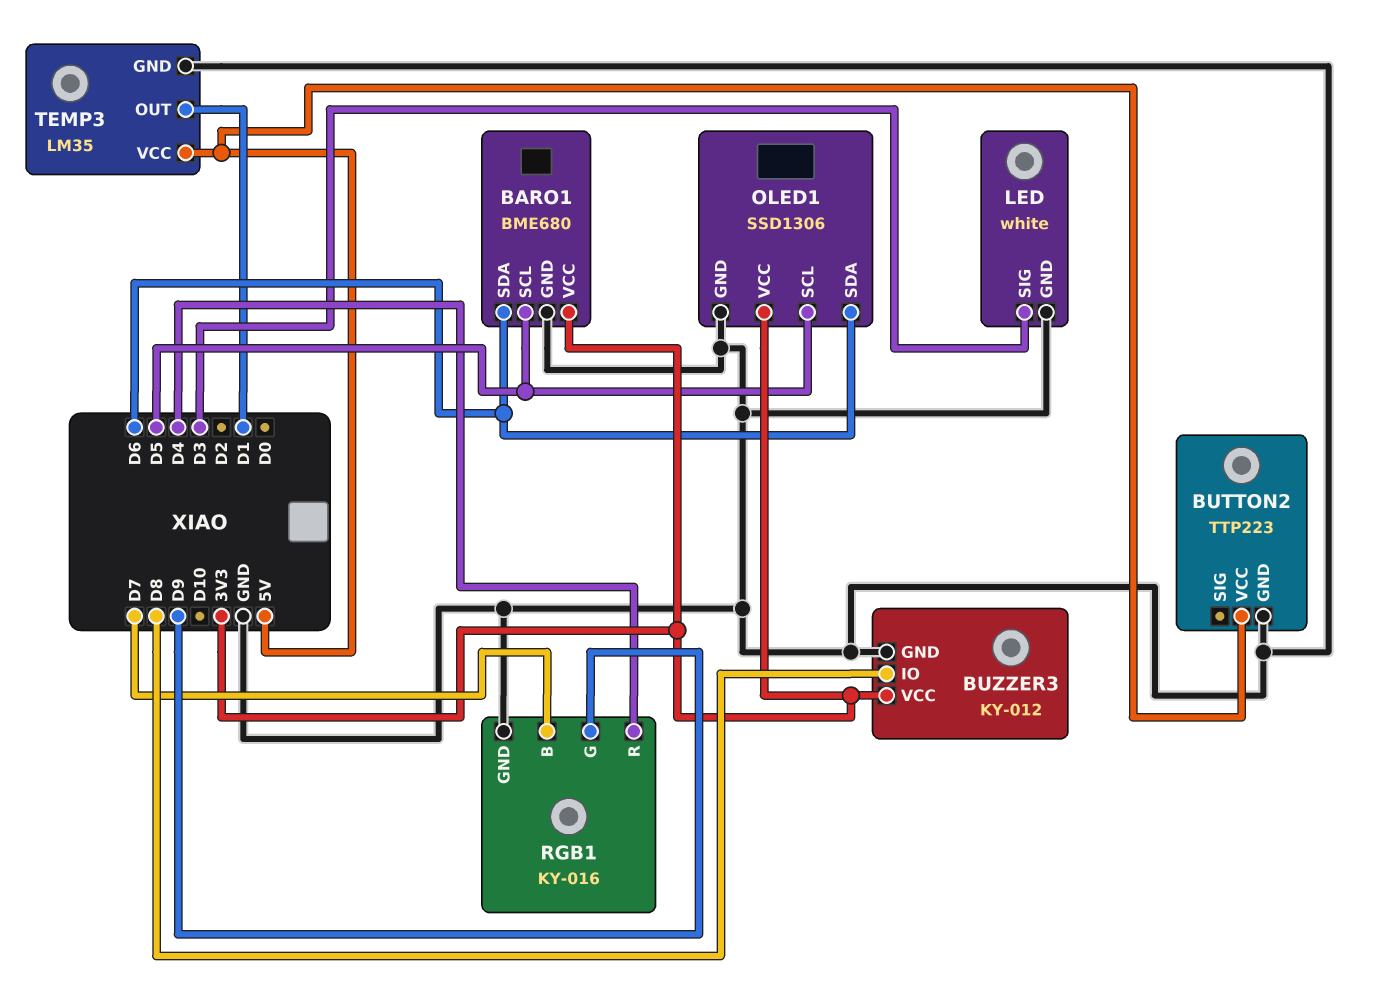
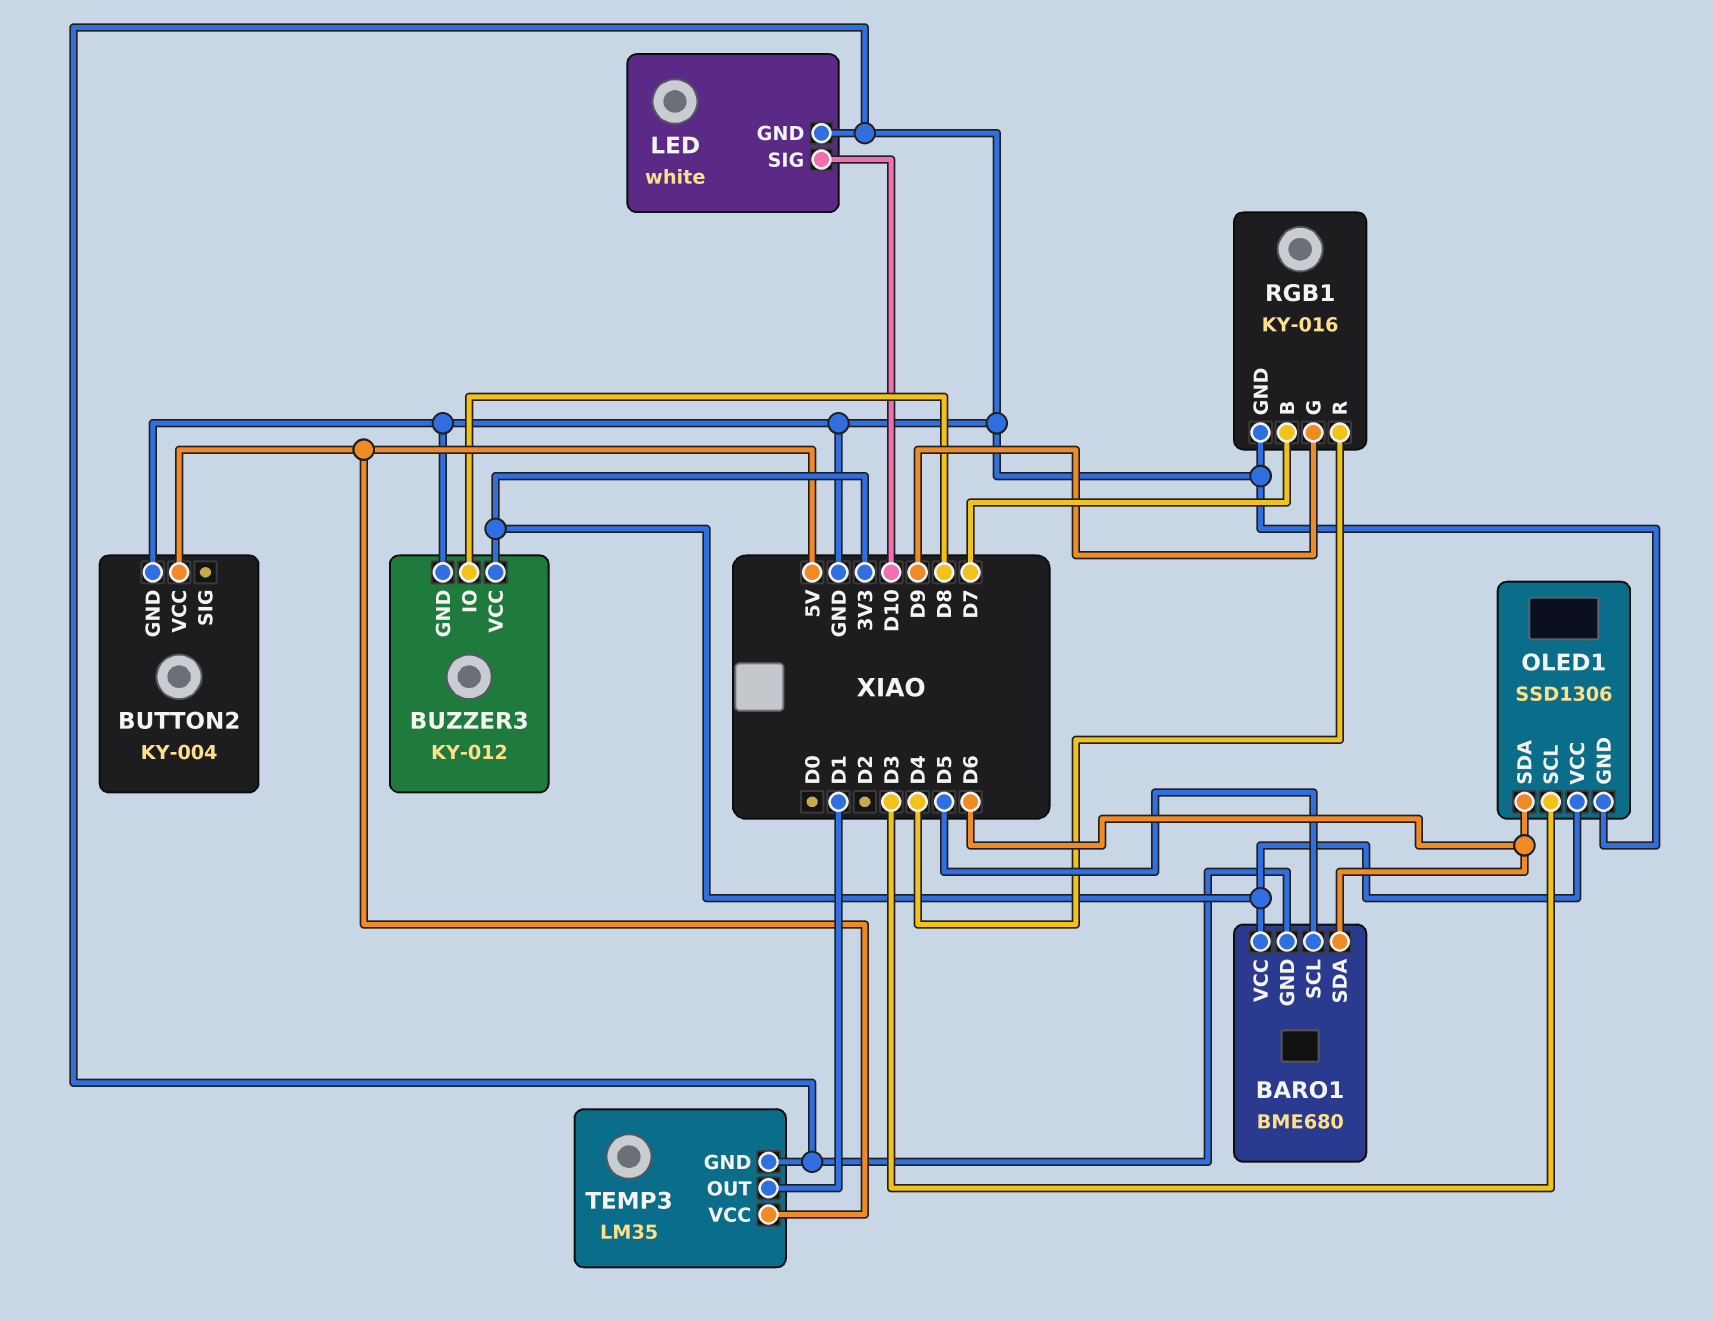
BUTTON2: TTP223 -> KY-004
LED pin SIG: D3 -> D10
OLED1 pin SCL: D5 -> D3

